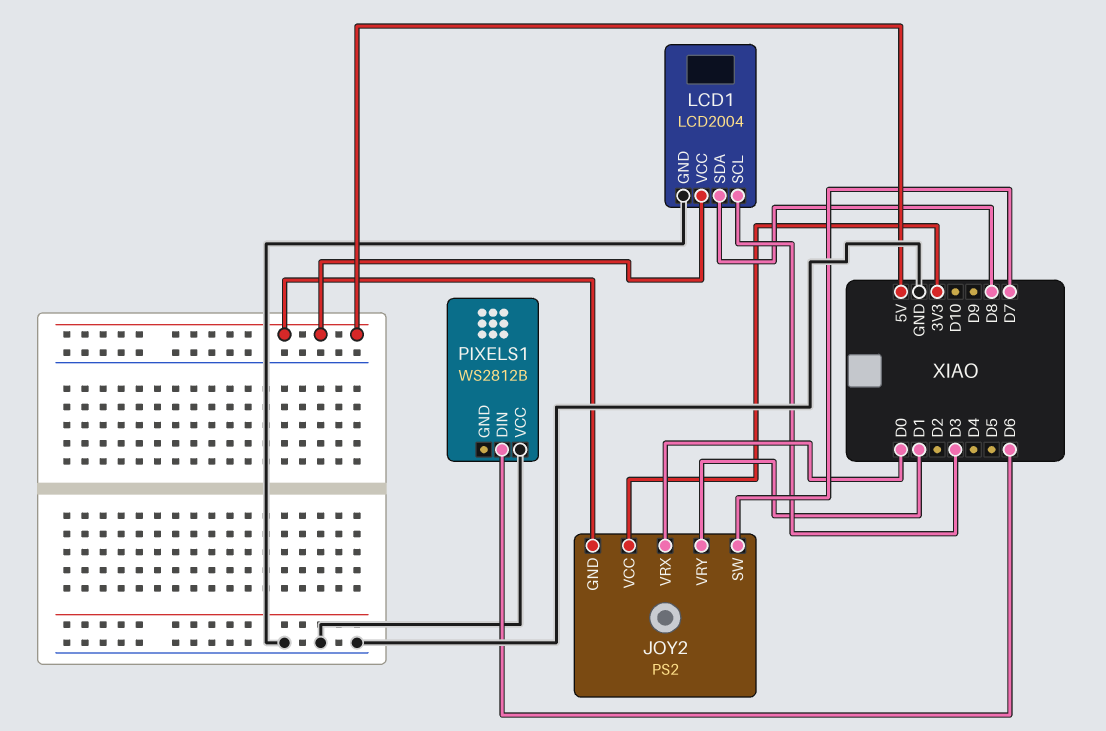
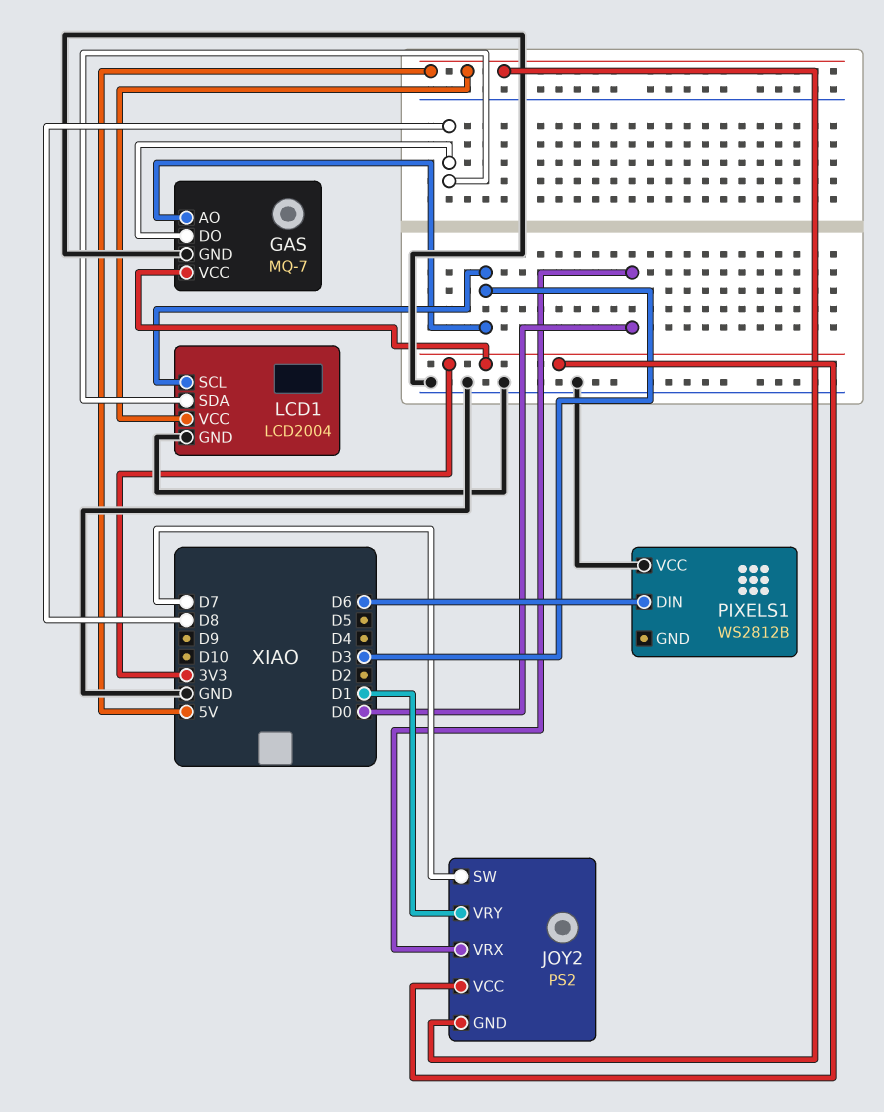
GAS: none -> MQ-7
GAS pin AO: none -> D3
GAS pin DO: none -> D8
GAS pin GND: none -> GND
GAS pin VCC: none -> 3V3

